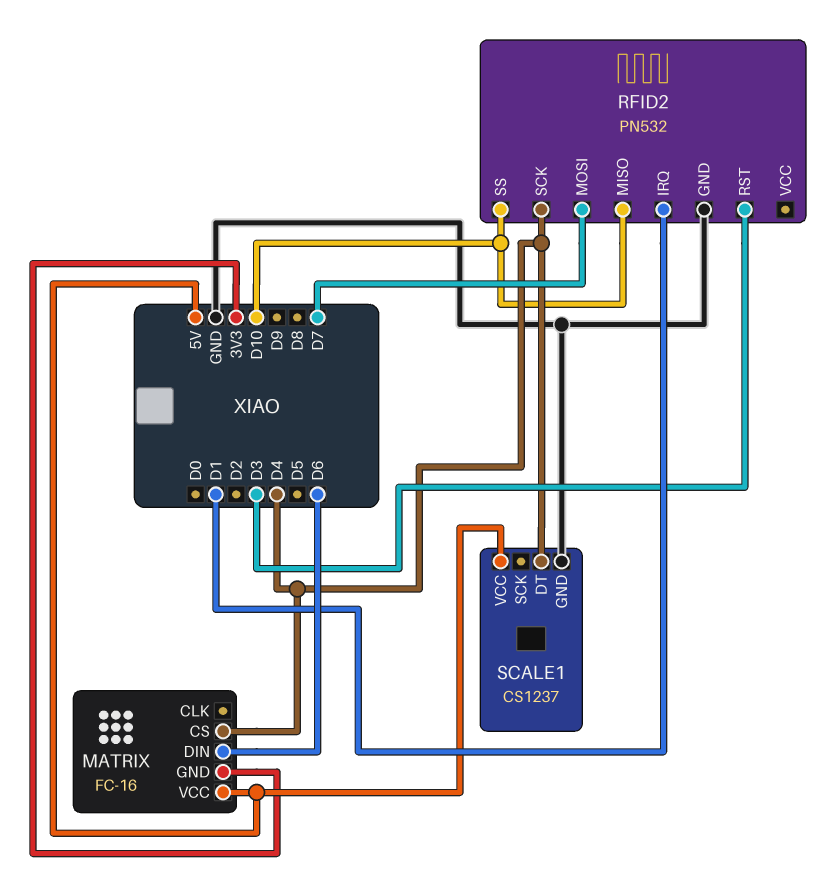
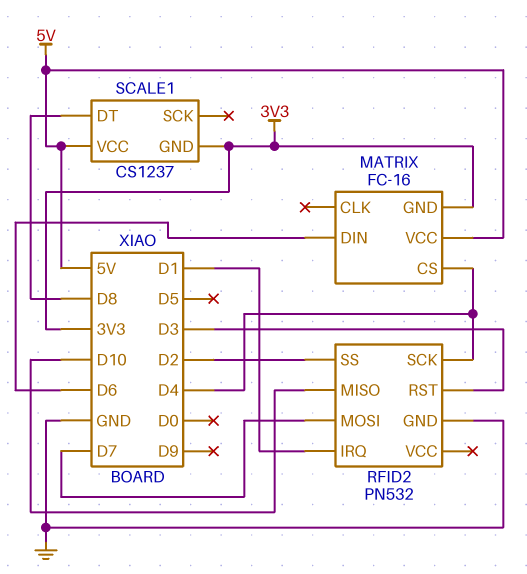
RFID2 pin SS: D10 -> D2
SCALE1 pin DT: D4 -> D8
SCALE1 pin GND: GND -> 3V3

